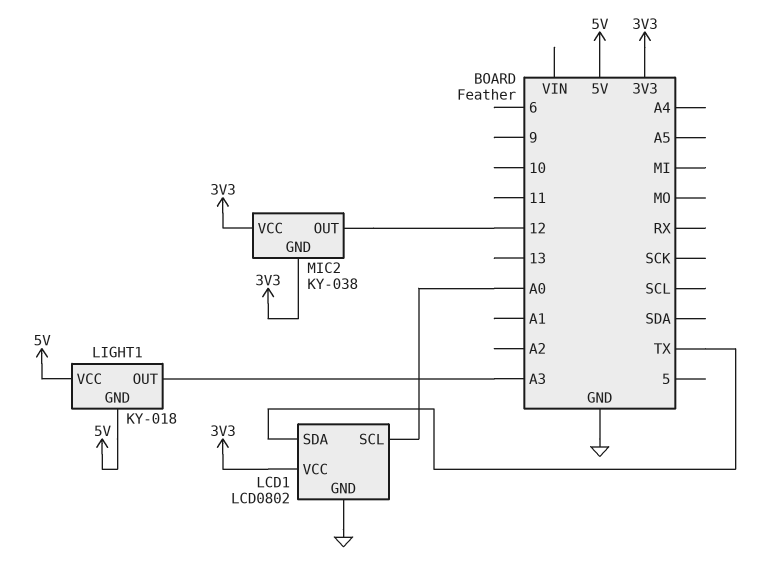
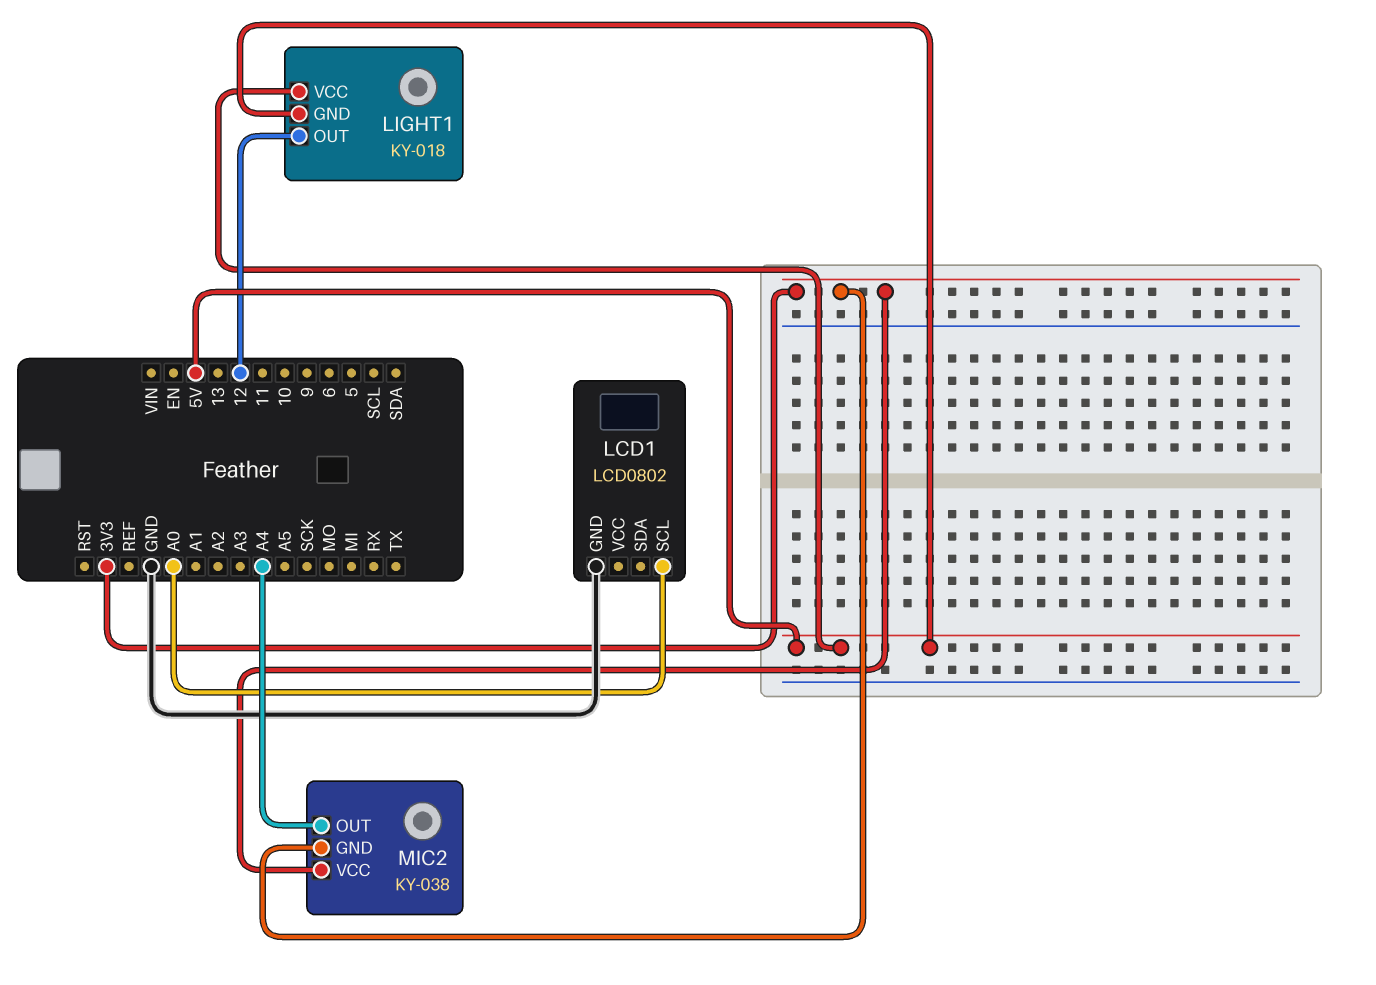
LCD1 pin SDA: TX -> none
LCD1 pin VCC: 3V3 -> none
LIGHT1 pin OUT: A3 -> 12
MIC2 pin OUT: 12 -> A4

